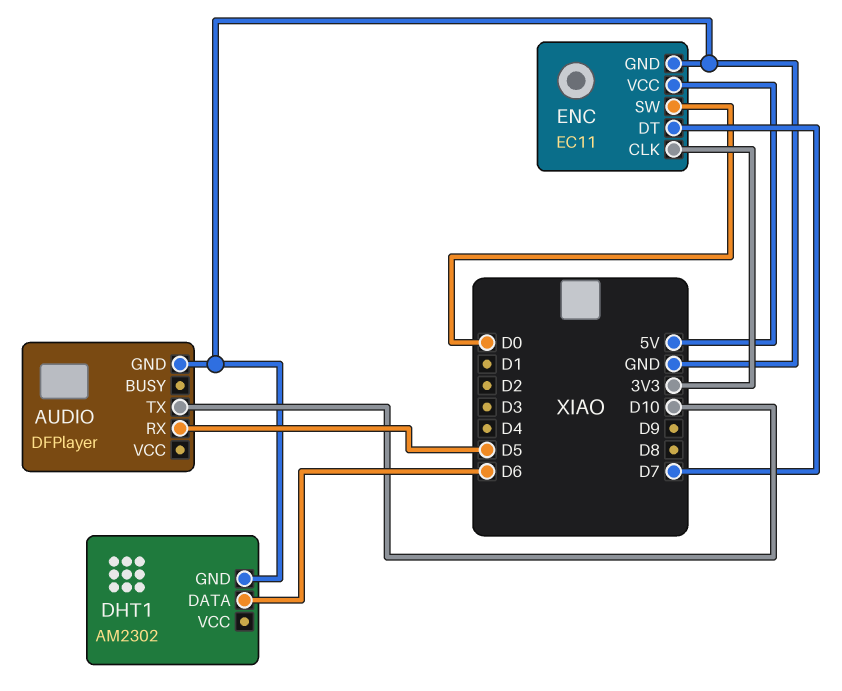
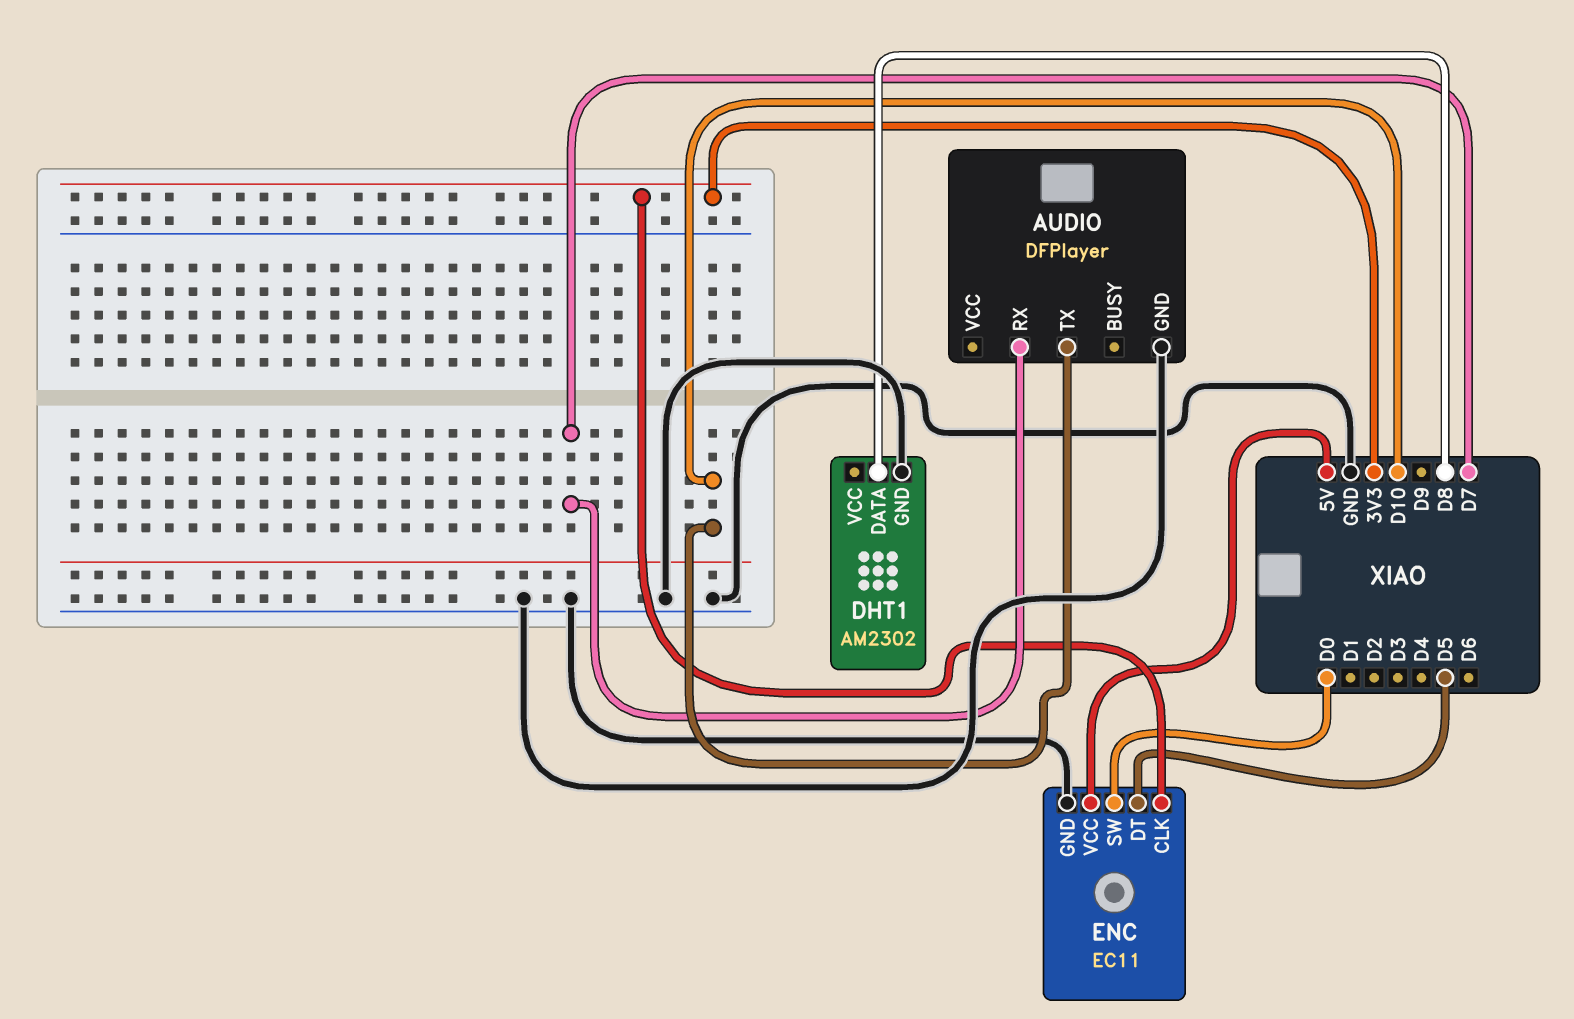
AUDIO pin RX: D5 -> D7
DHT1 pin DATA: D6 -> D8
ENC pin DT: D7 -> D5

